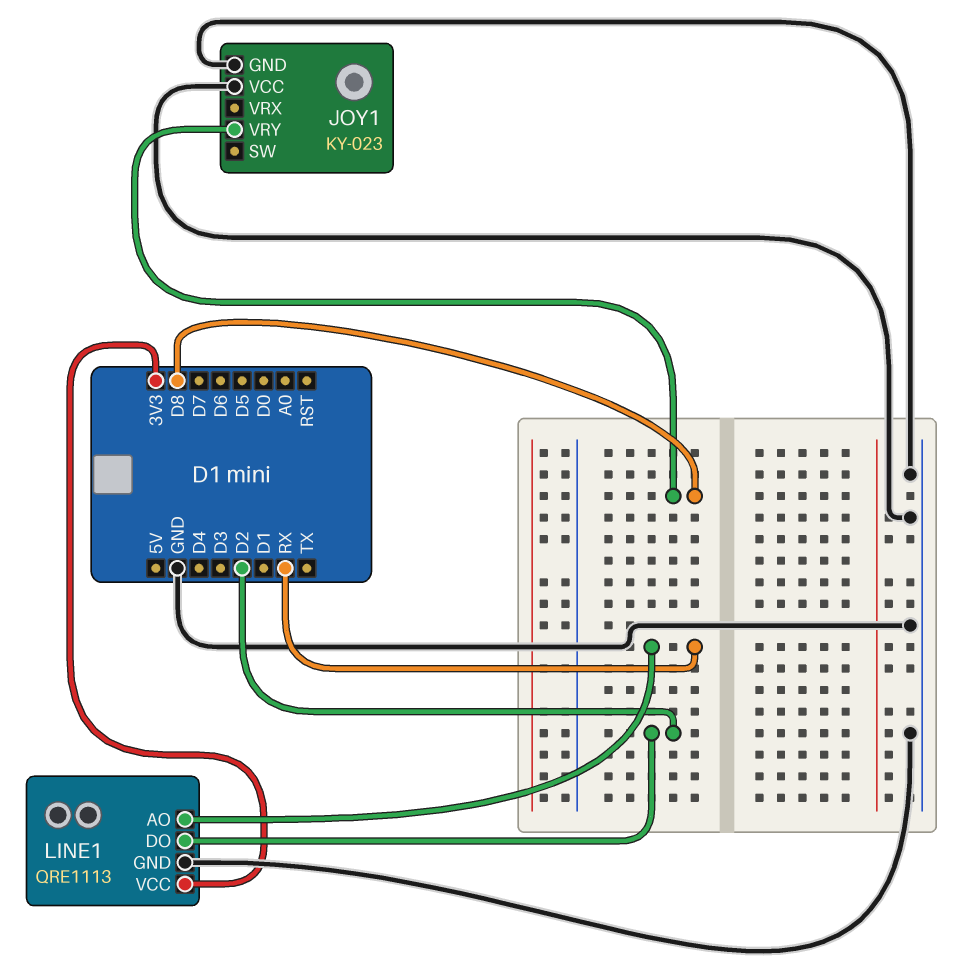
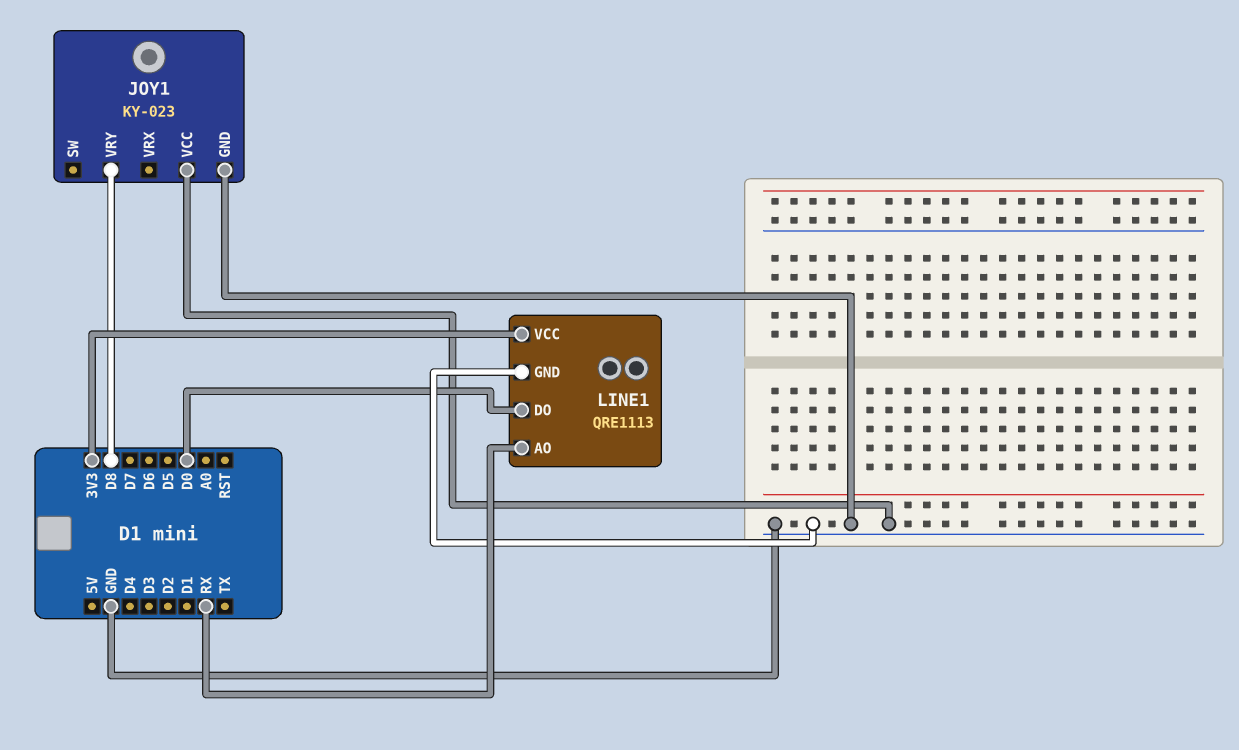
LINE1 pin DO: D2 -> D0

